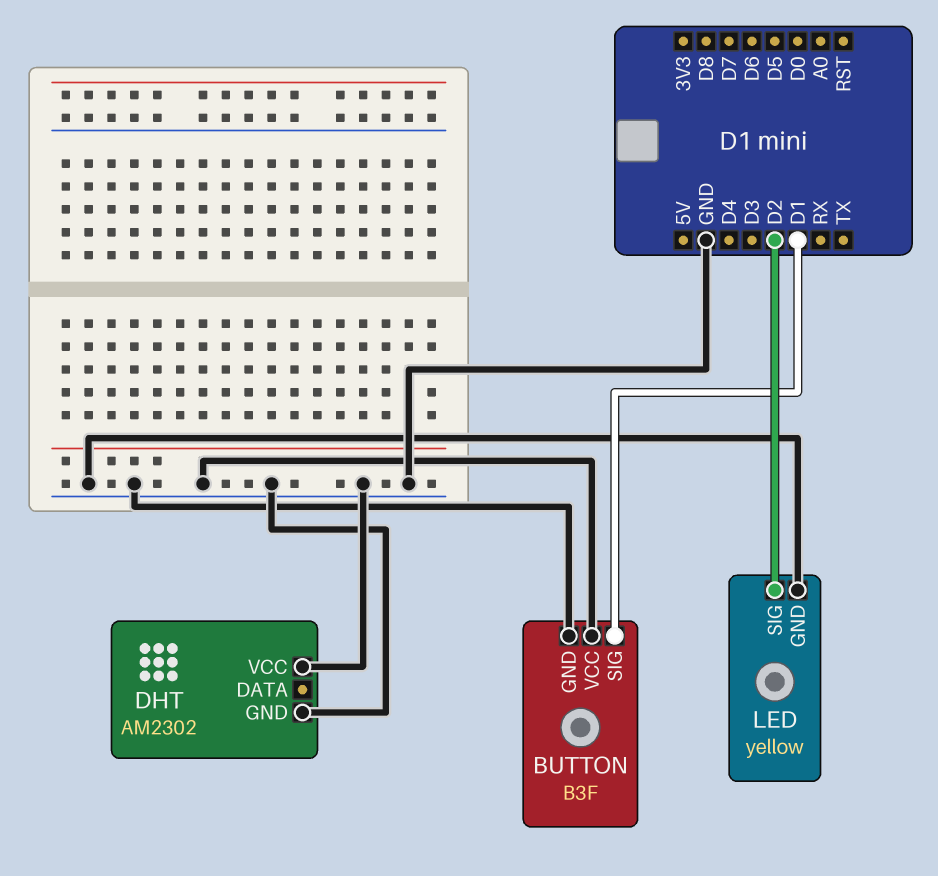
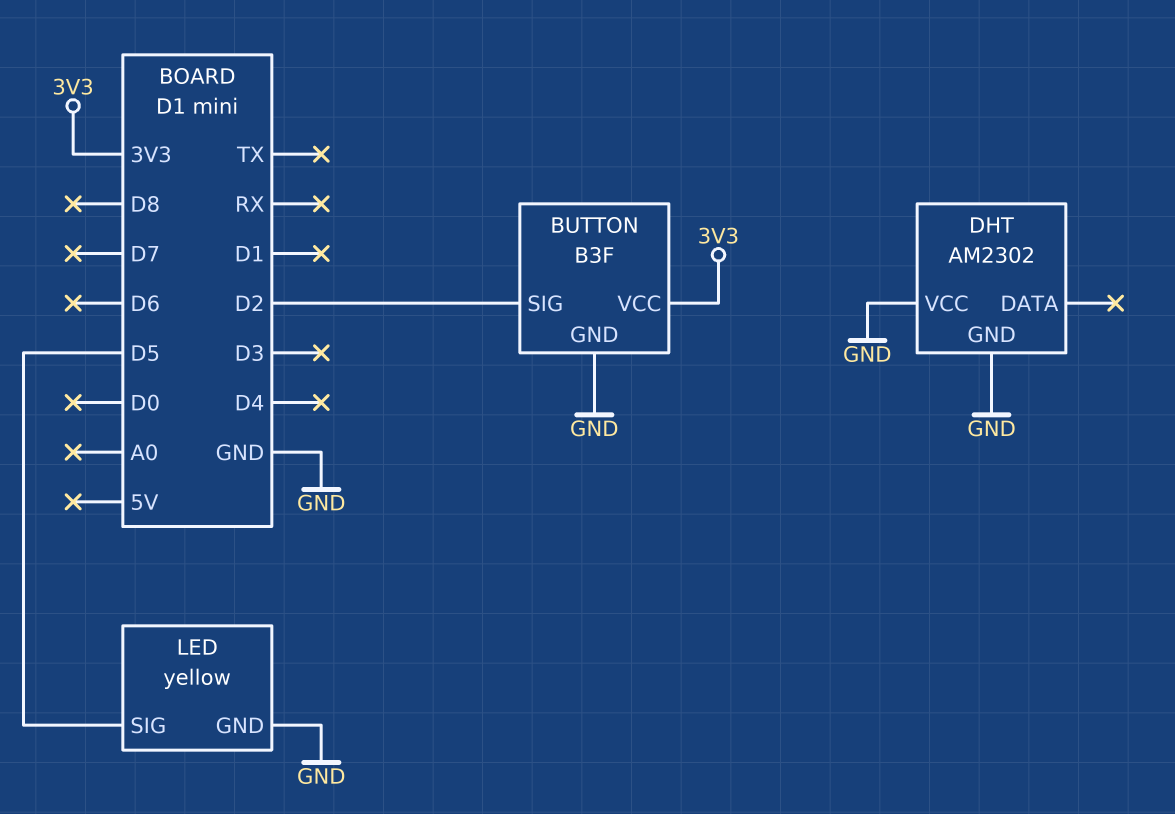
BUTTON pin SIG: D1 -> D2
BUTTON pin VCC: GND -> 3V3
LED pin SIG: D2 -> D5

